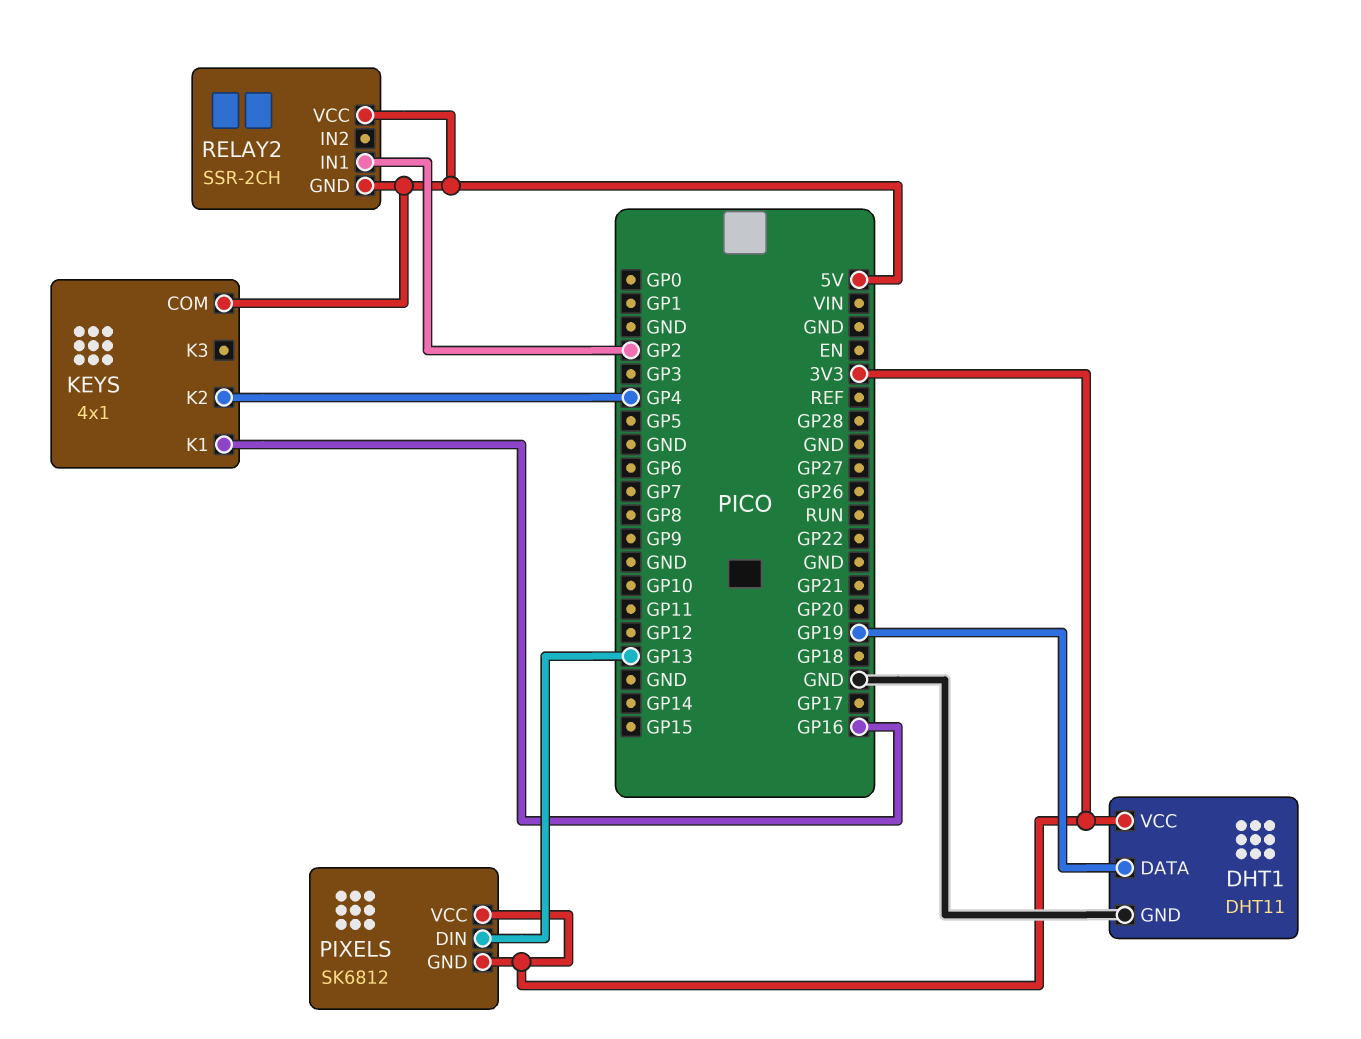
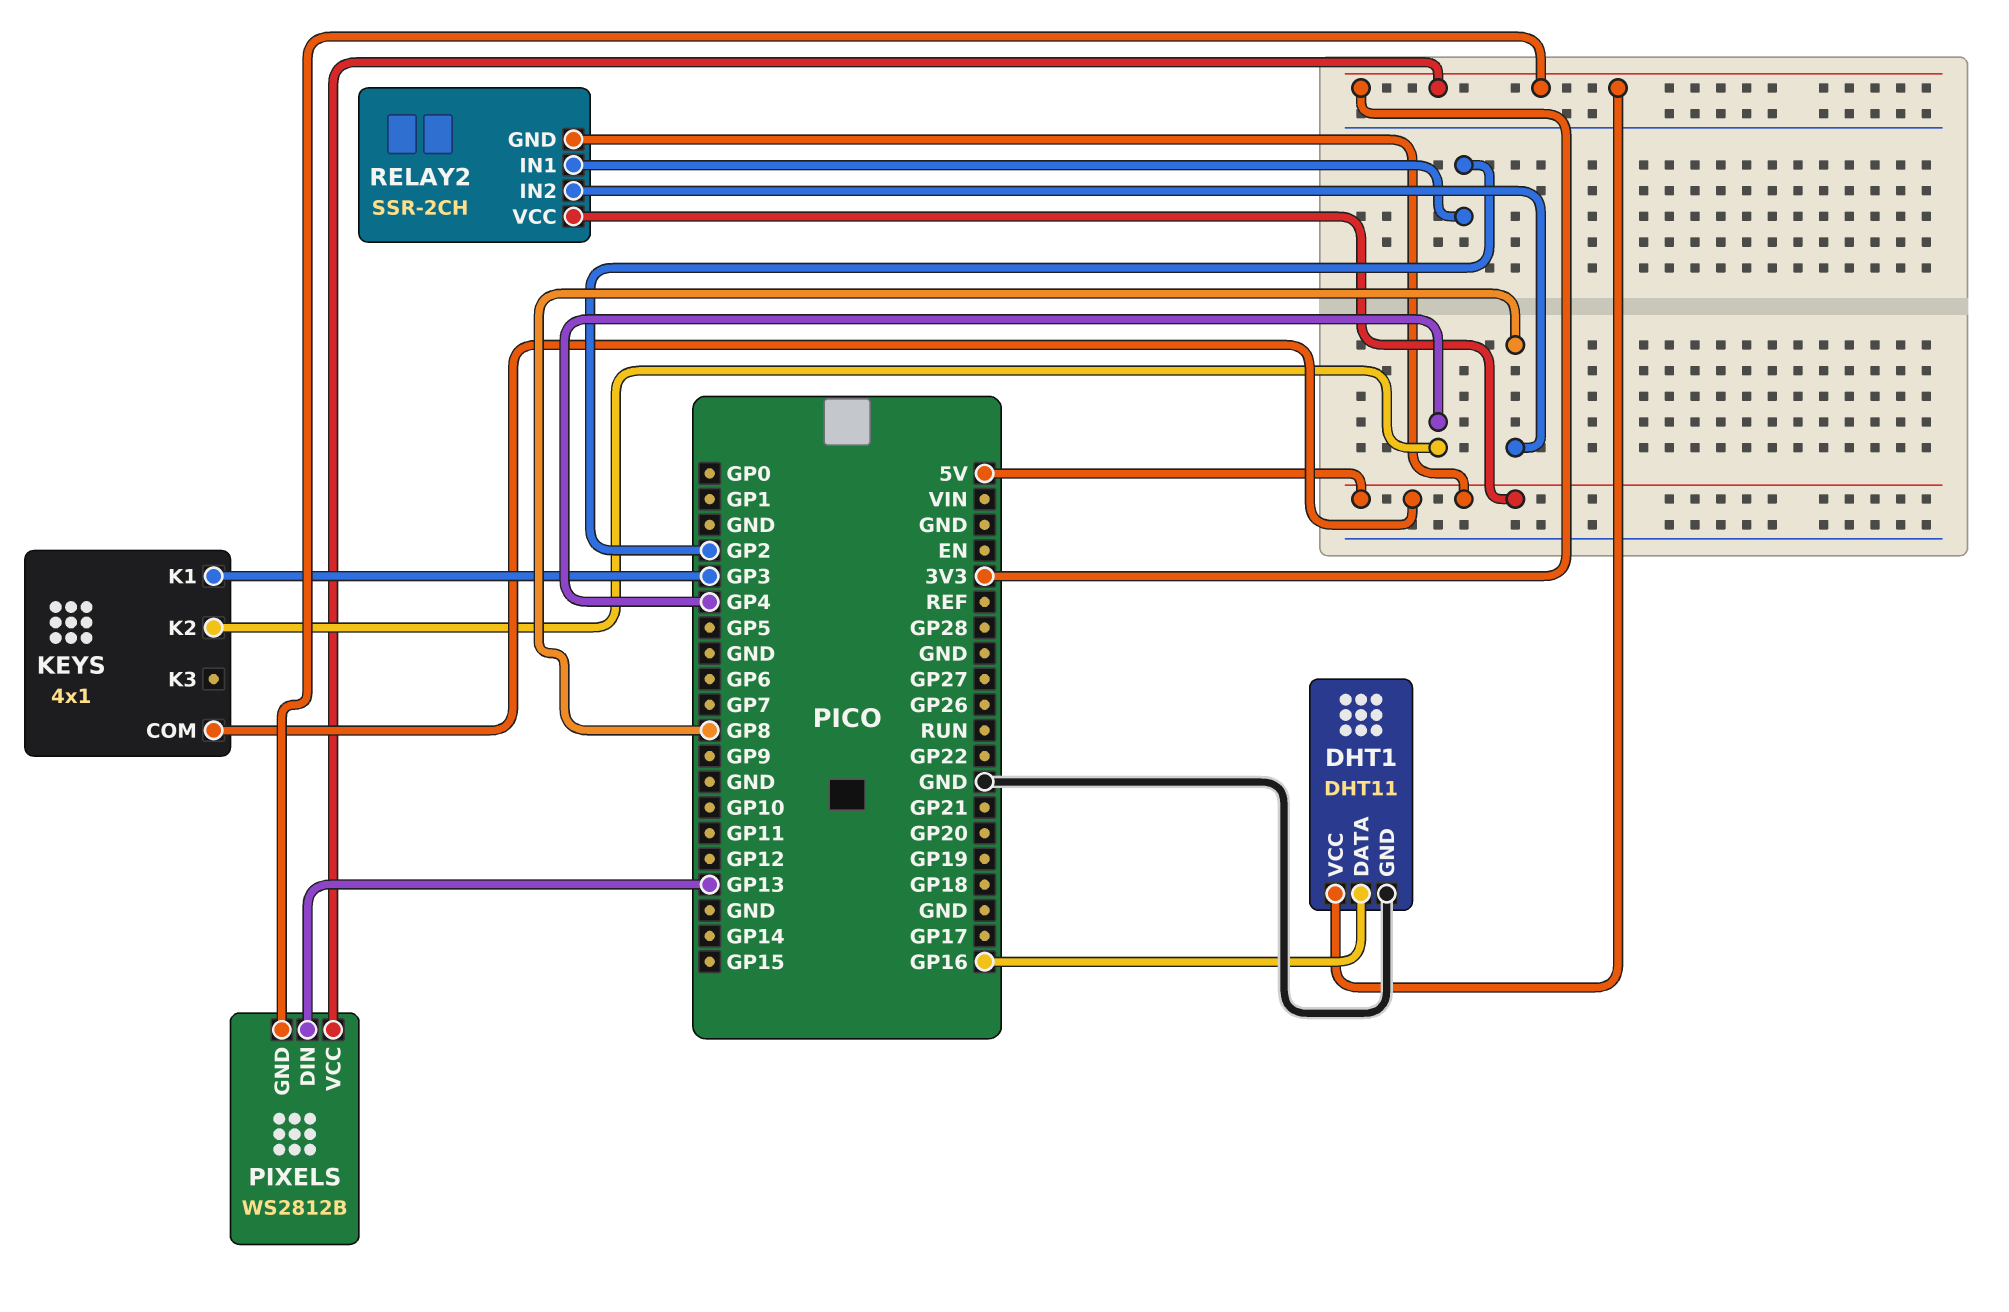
DHT1 pin DATA: GP19 -> GP16
KEYS pin K1: GP16 -> GP3
PIXELS: SK6812 -> WS2812B
RELAY2 pin IN2: none -> GP8

